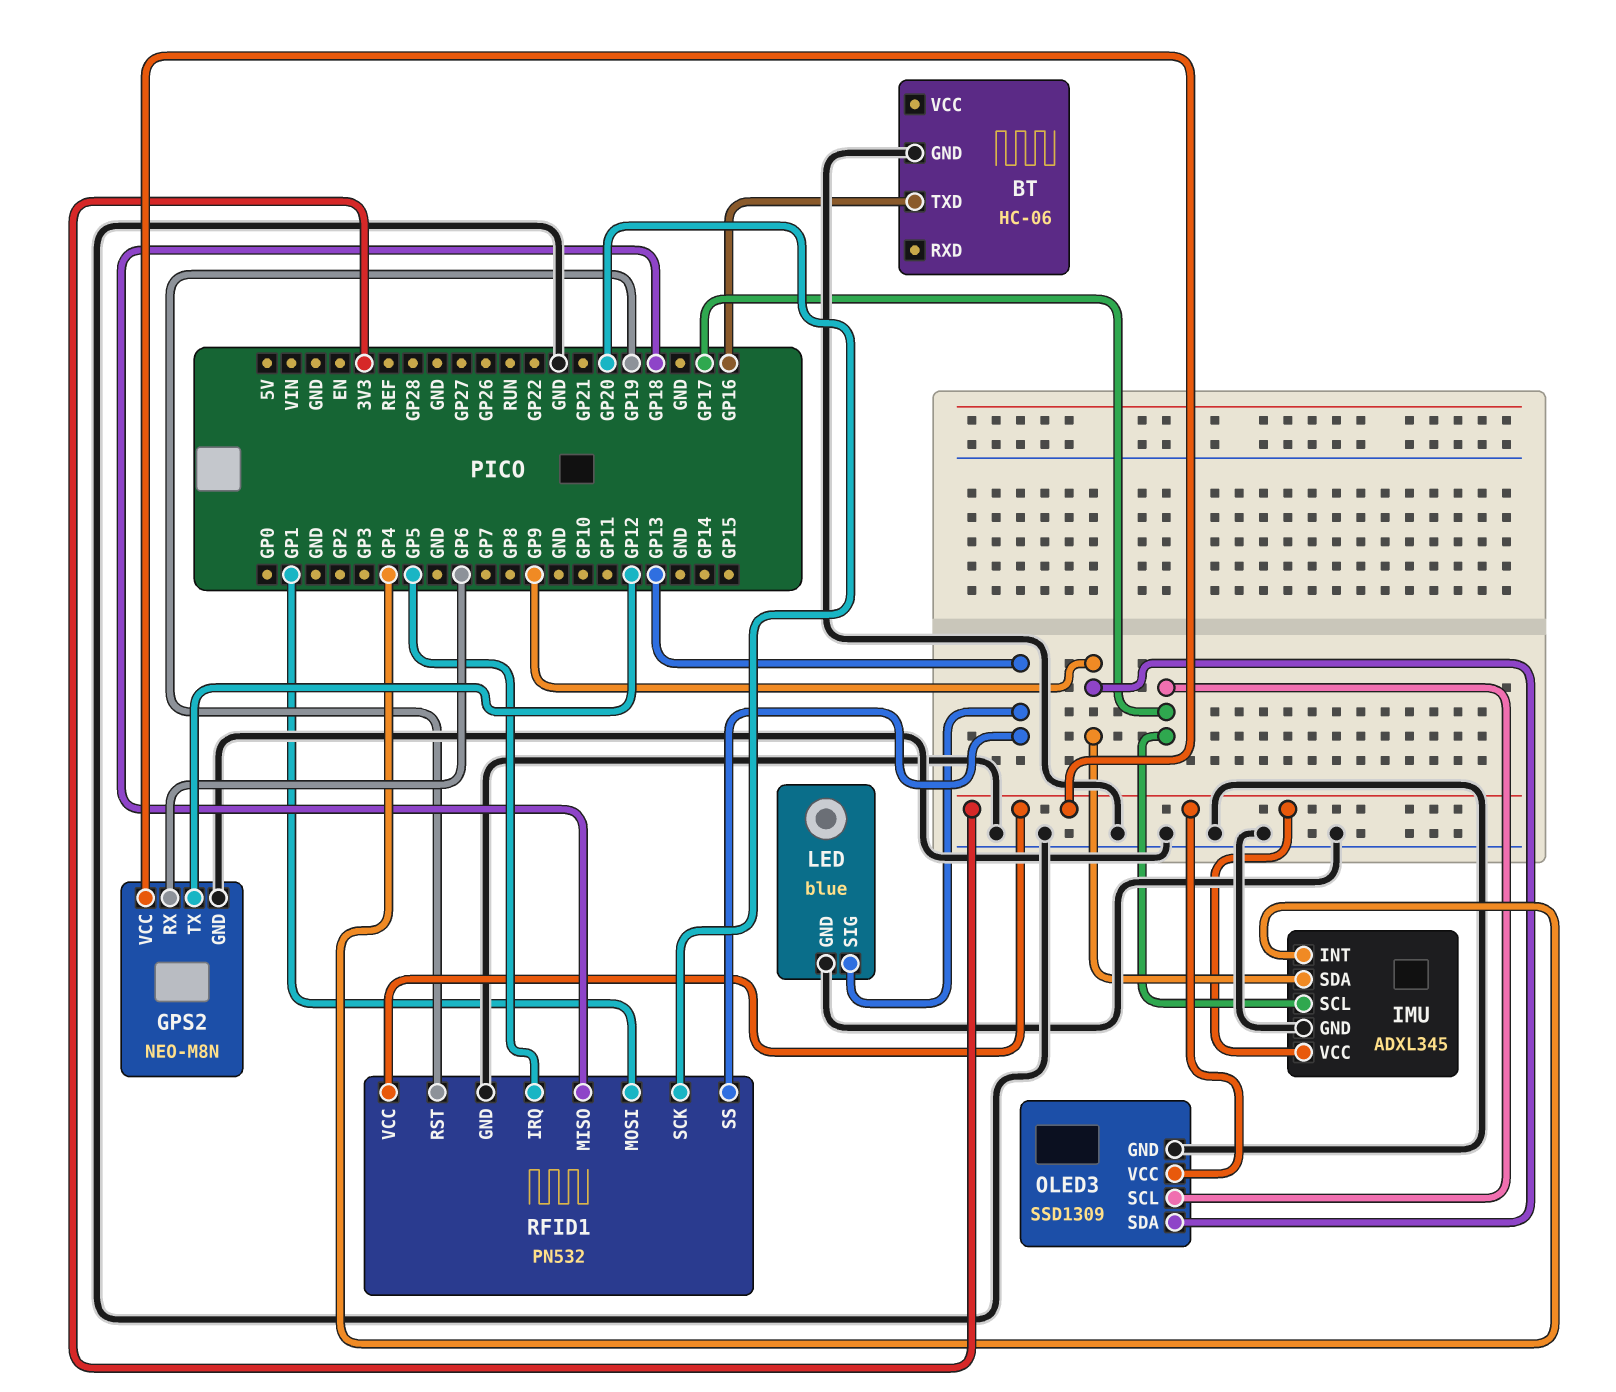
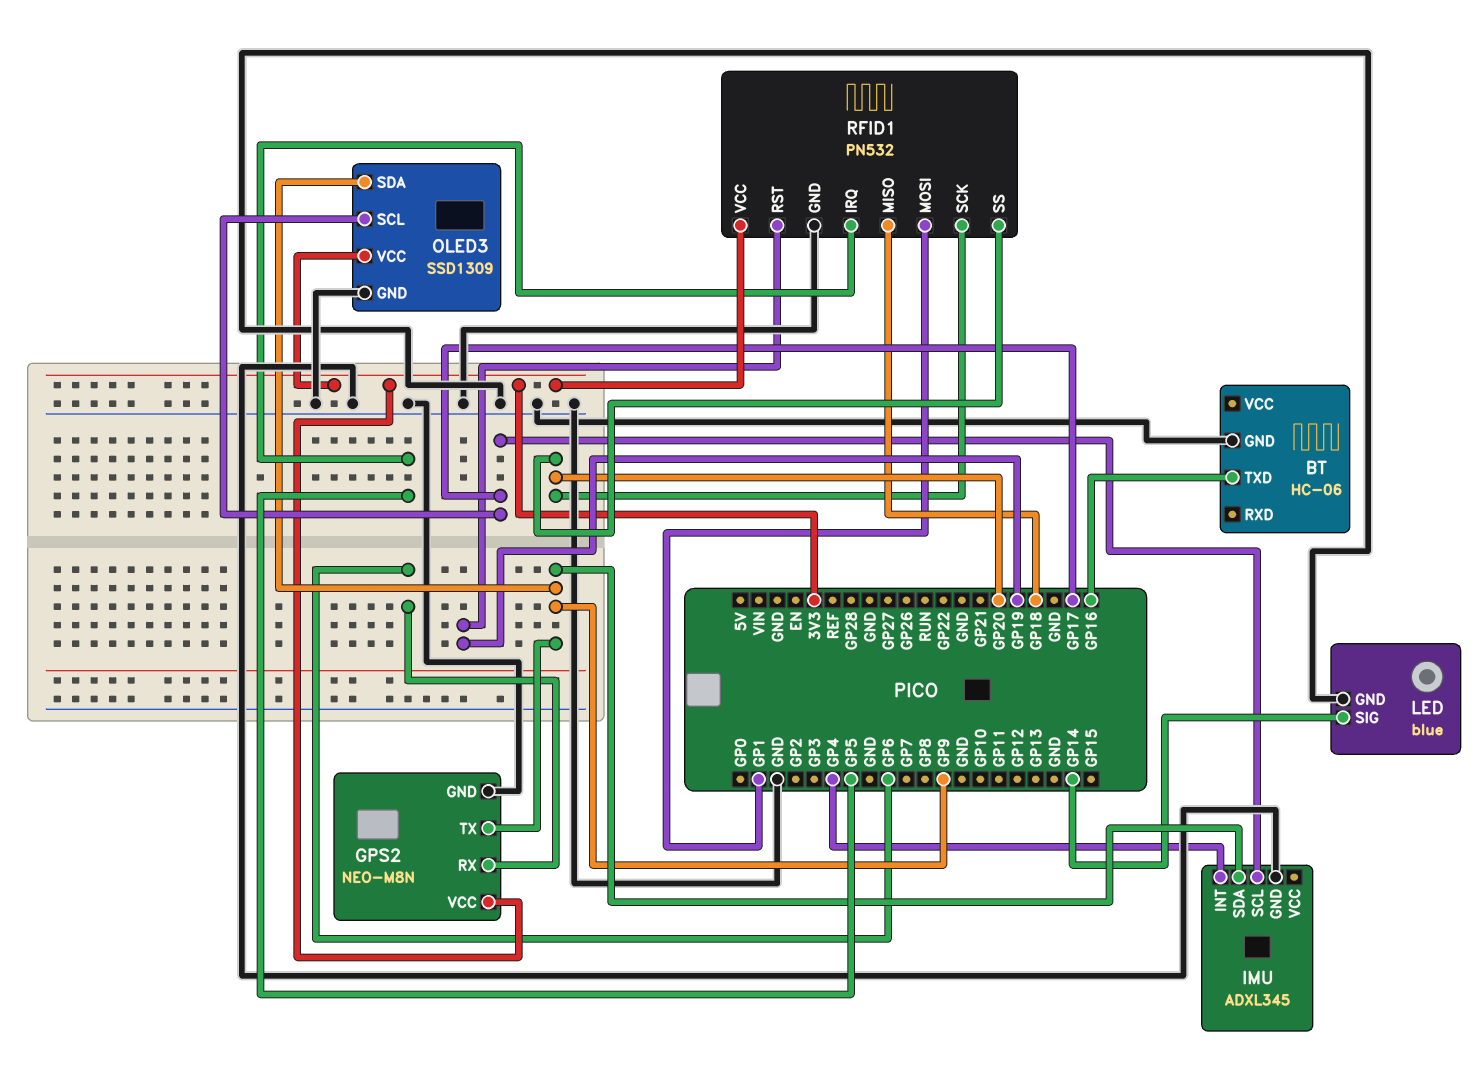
GPS2 pin TX: GP12 -> GP9
IMU pin VCC: 3V3 -> none
LED pin SIG: GP13 -> GP14
RFID1 pin SS: GP13 -> GP20

